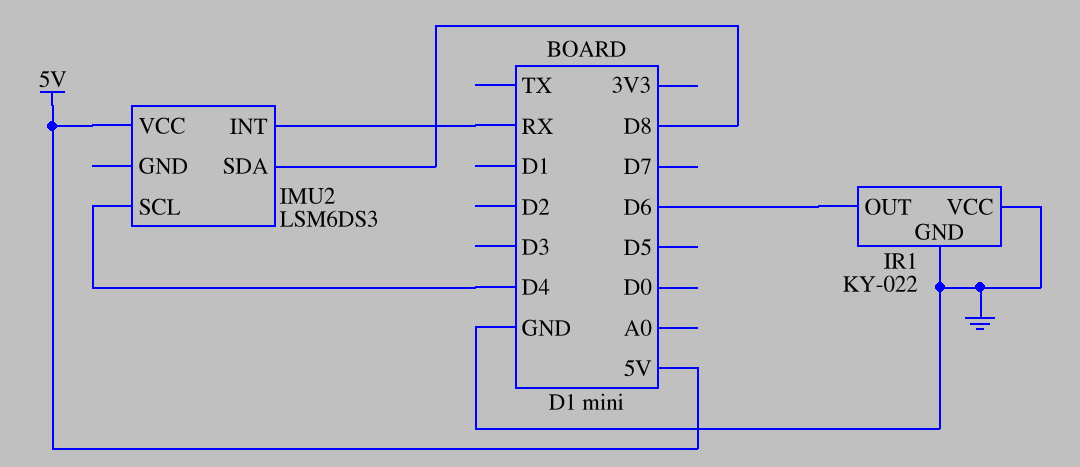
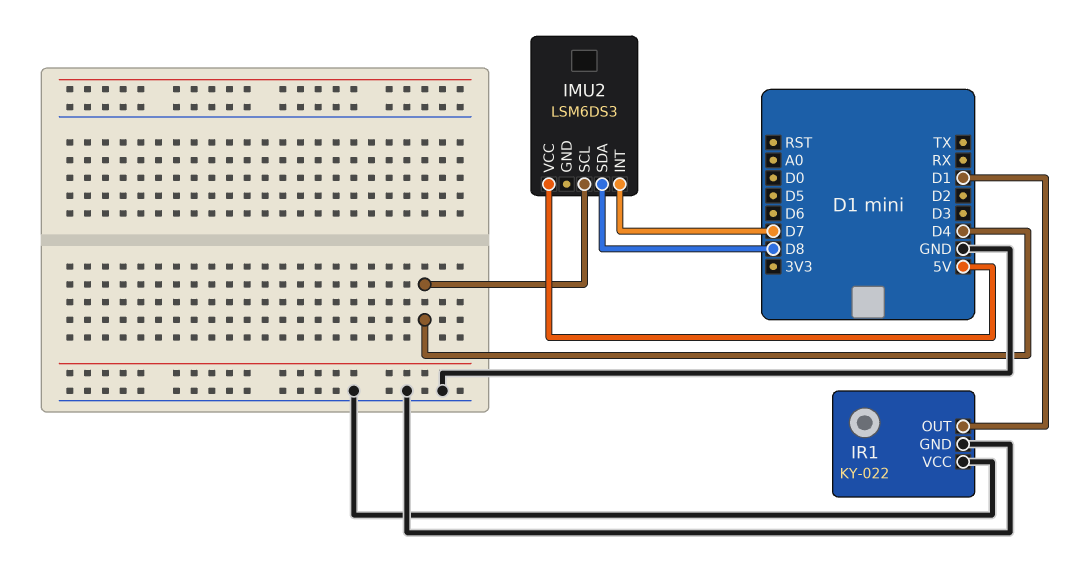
IMU2 pin INT: RX -> D7
IR1 pin OUT: D6 -> D1

